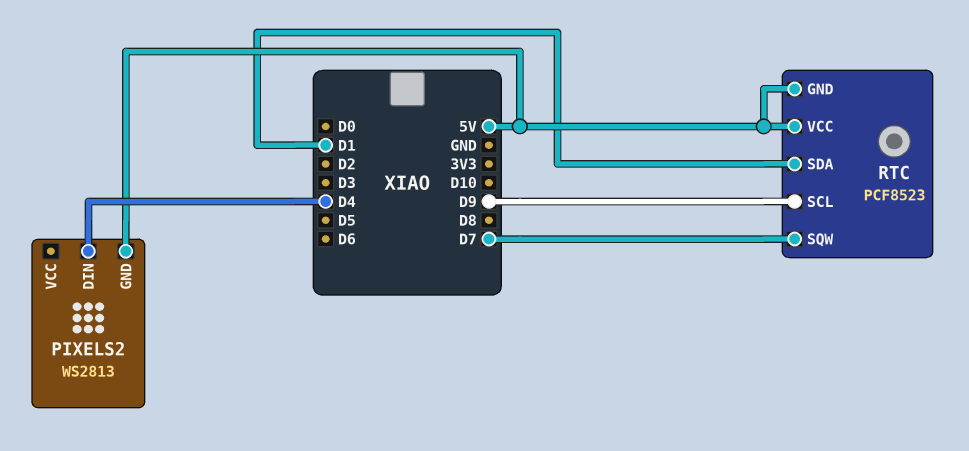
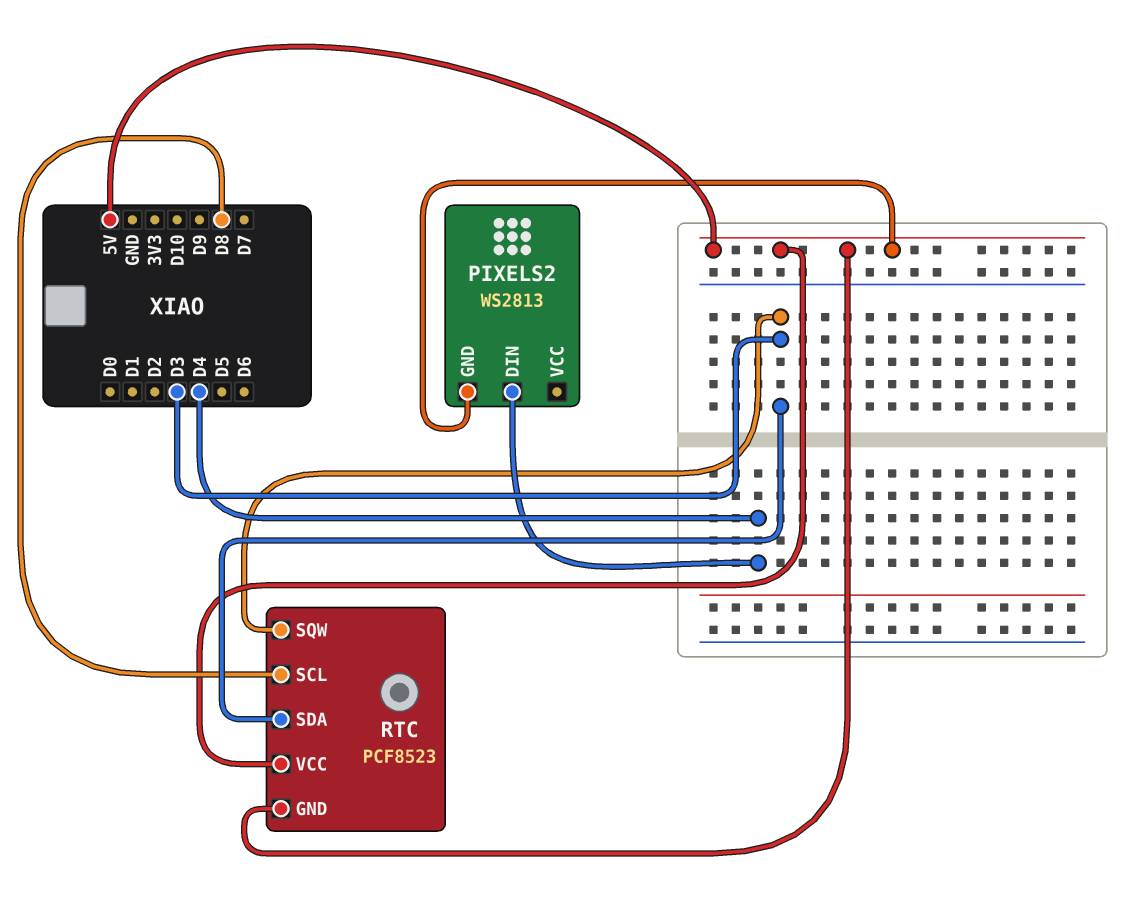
RTC pin SCL: D9 -> D8
RTC pin SDA: D1 -> D3
RTC pin SQW: D7 -> D3

